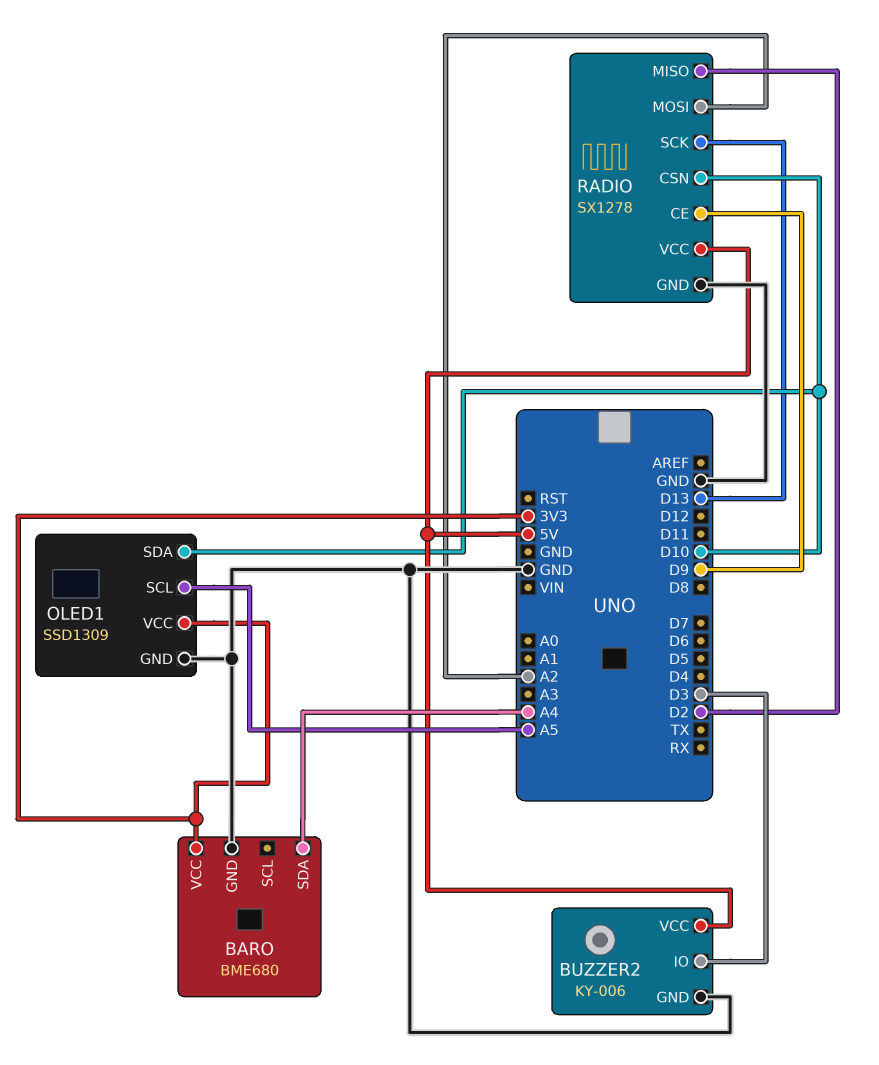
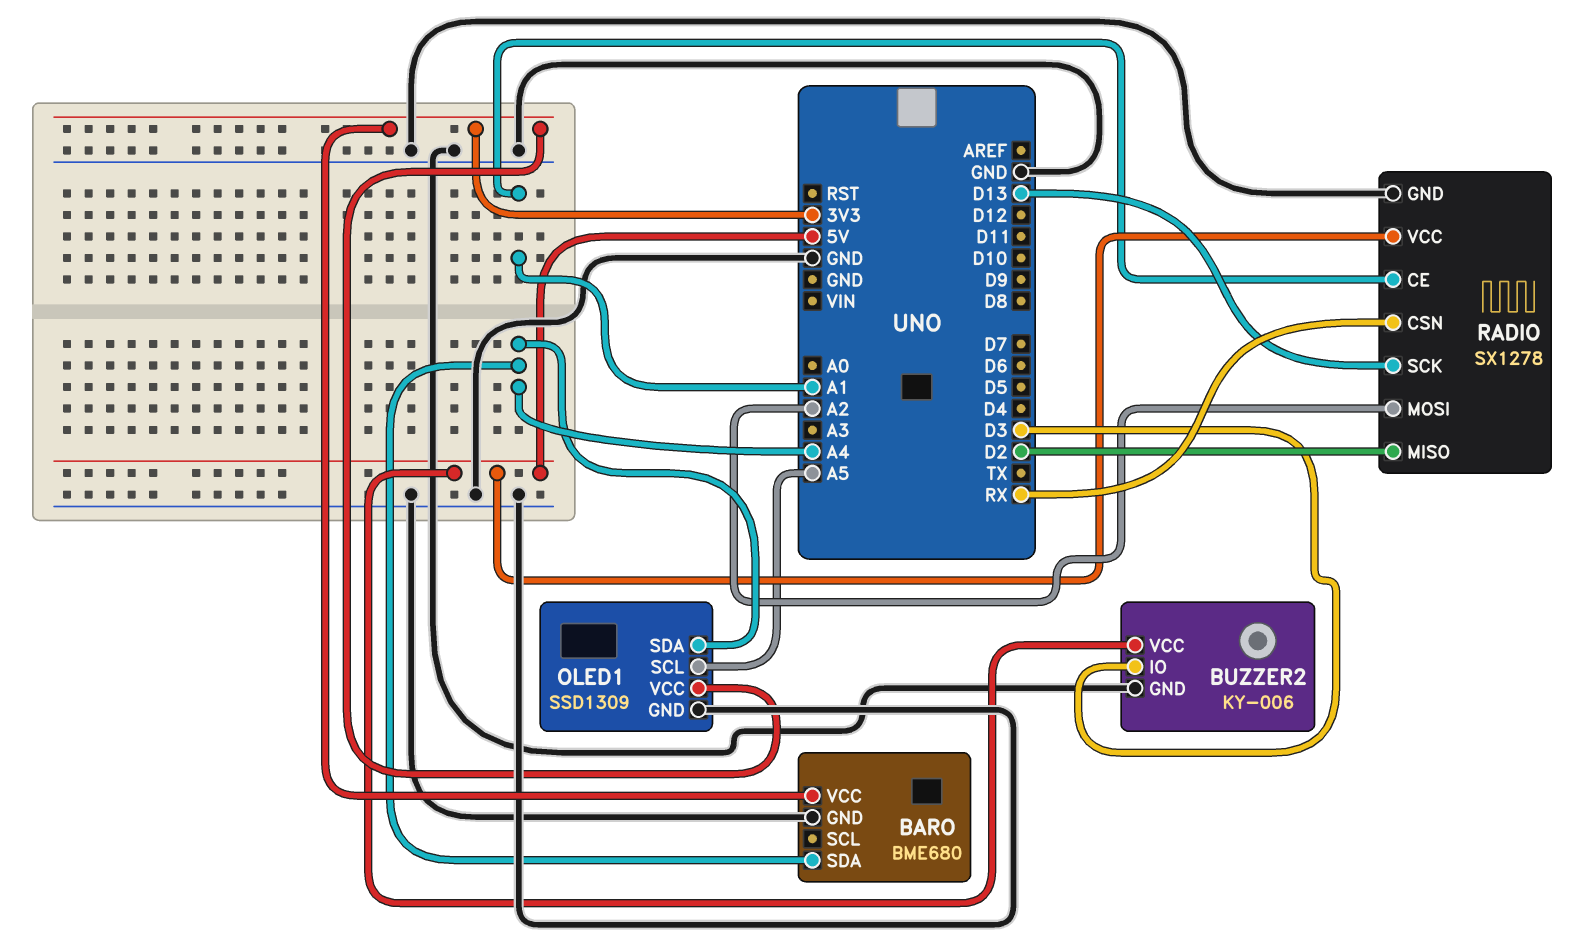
OLED1 pin SDA: D10 -> A4
RADIO pin CE: D9 -> A1
RADIO pin CSN: D10 -> RX

